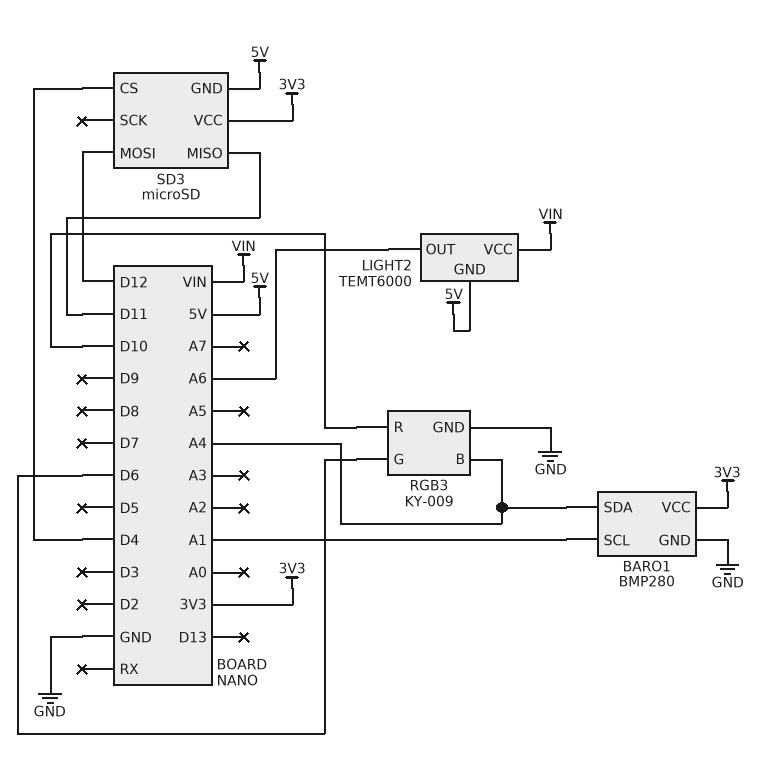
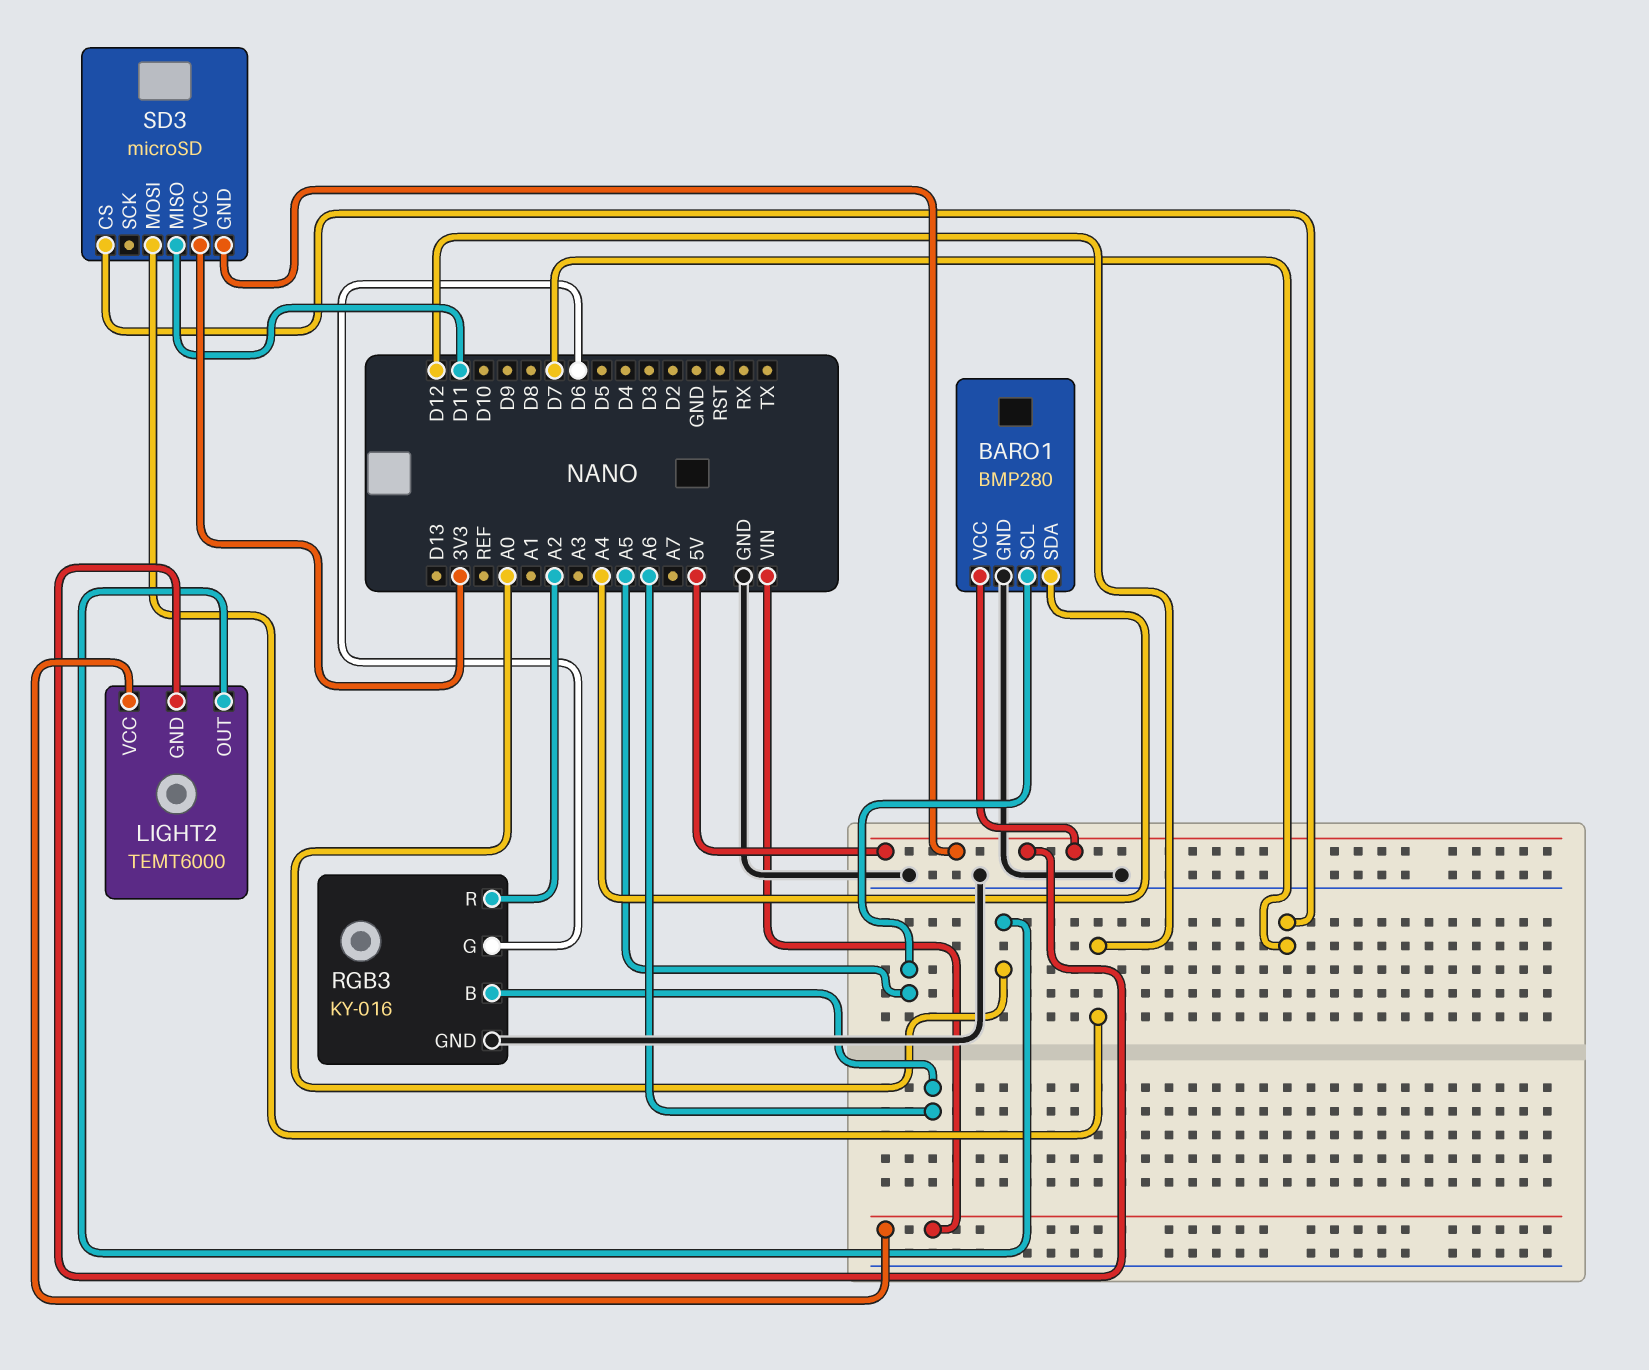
BARO1 pin SCL: A1 -> A5
BARO1 pin VCC: 3V3 -> 5V
LIGHT2 pin OUT: A6 -> A0
RGB3: KY-009 -> KY-016
RGB3 pin B: A4 -> A6
RGB3 pin R: D10 -> A2
SD3 pin CS: D4 -> D7

